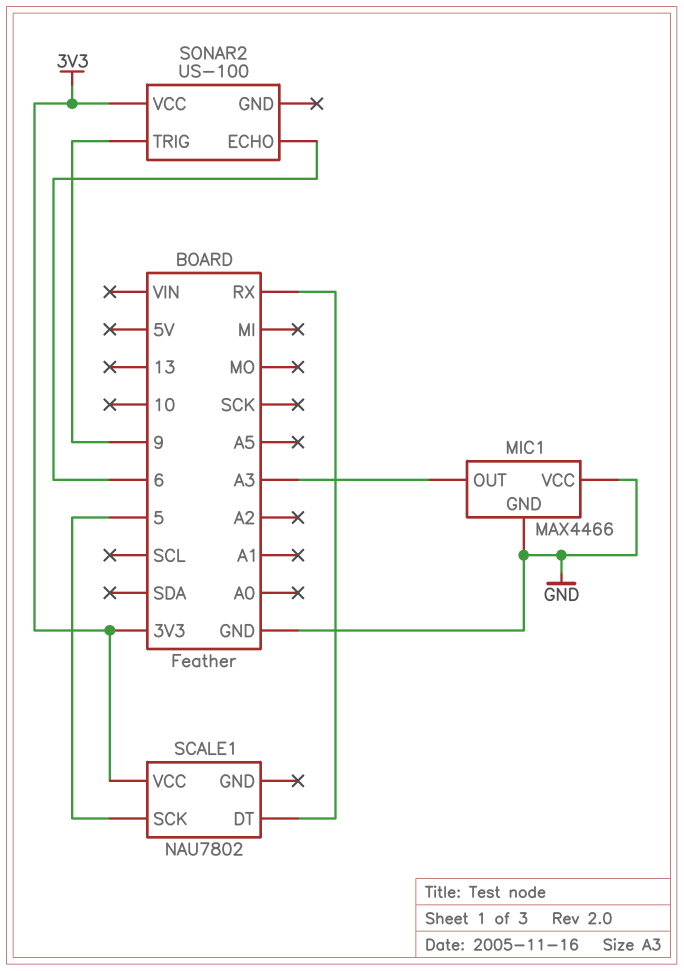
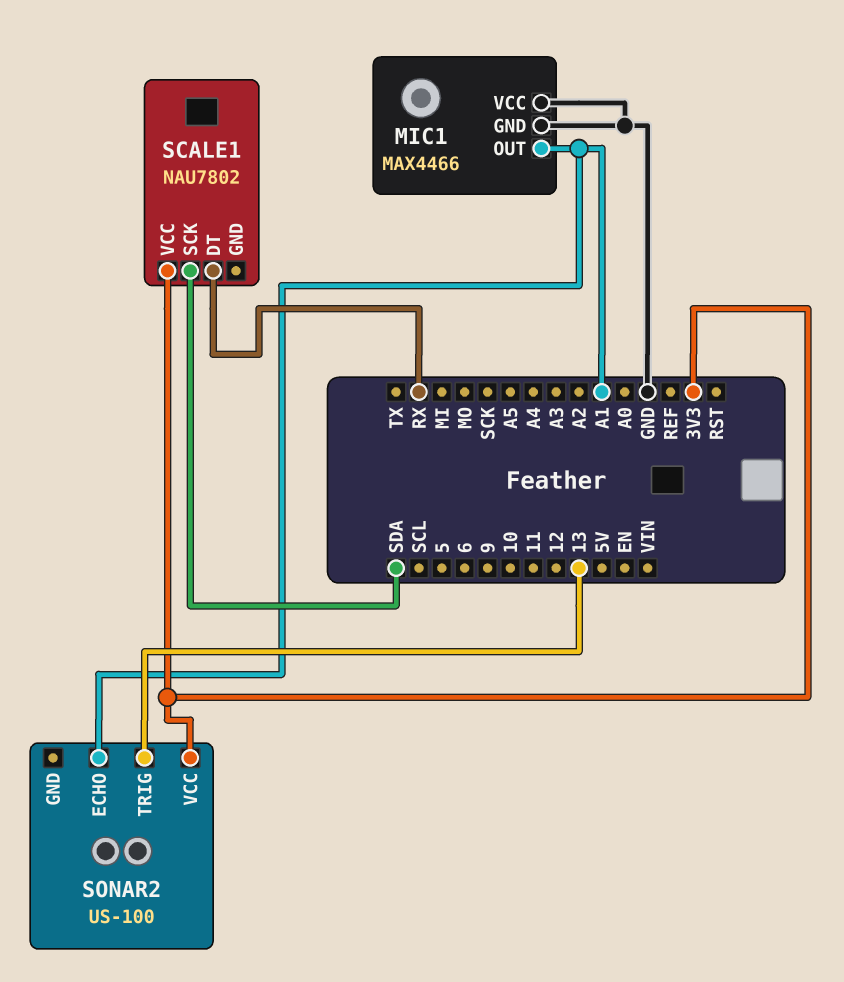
MIC1 pin OUT: A3 -> A1
SCALE1 pin SCK: 5 -> SDA
SONAR2 pin ECHO: 6 -> A1
SONAR2 pin TRIG: 9 -> 13

